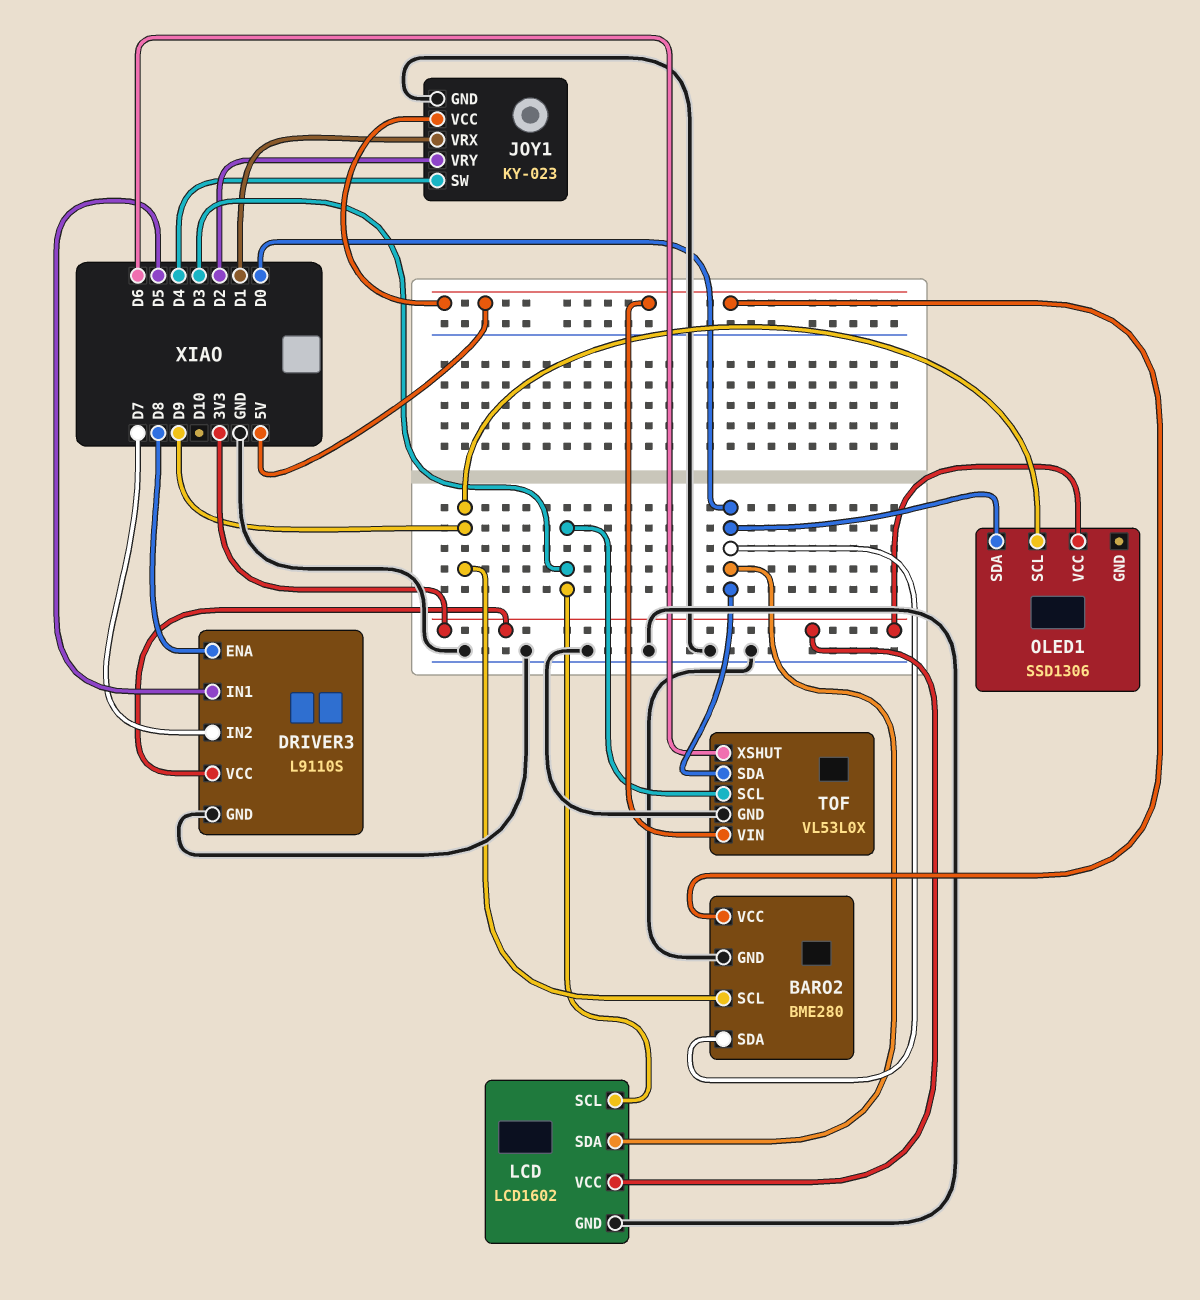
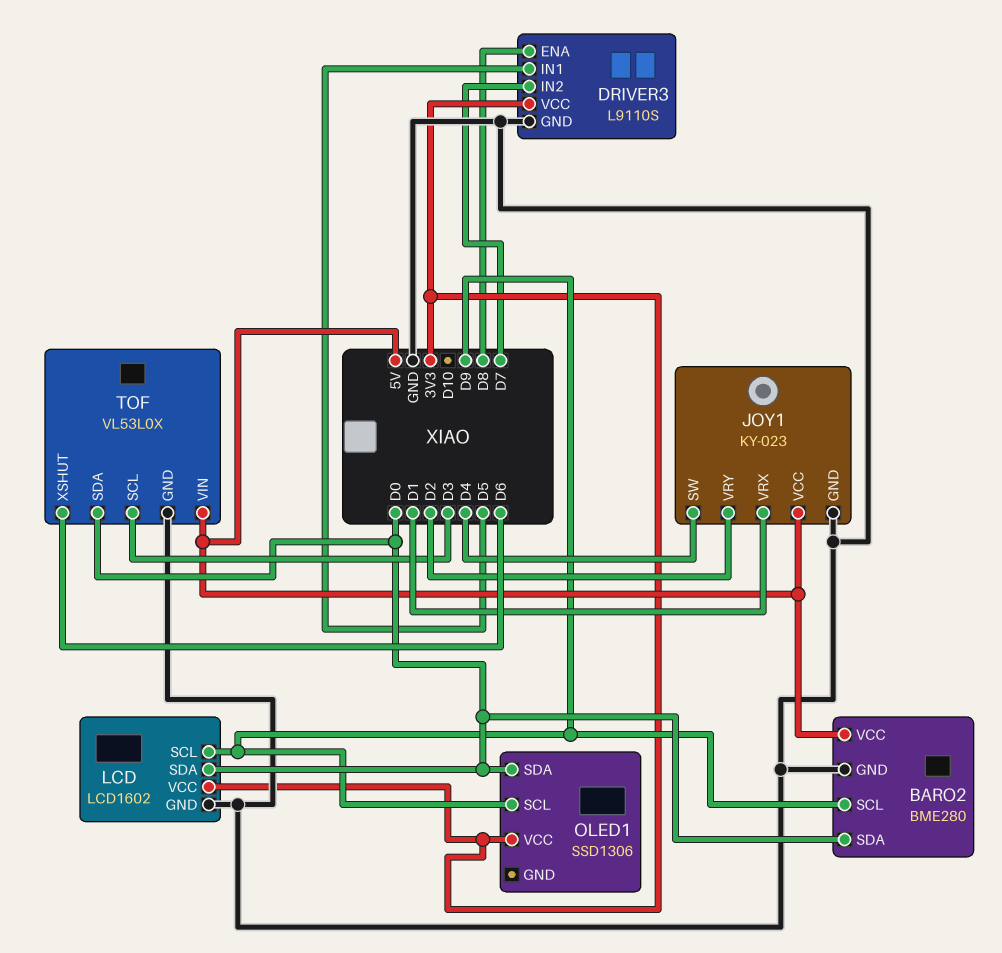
LCD pin SCL: D3 -> D9

